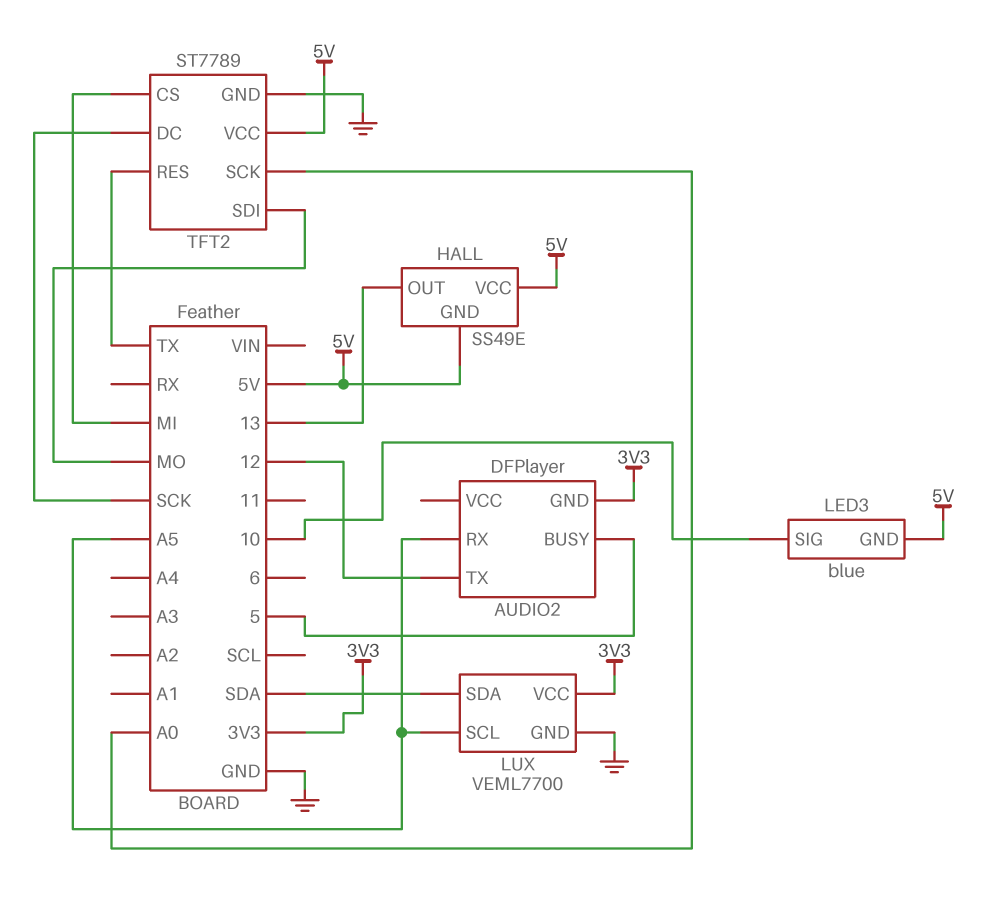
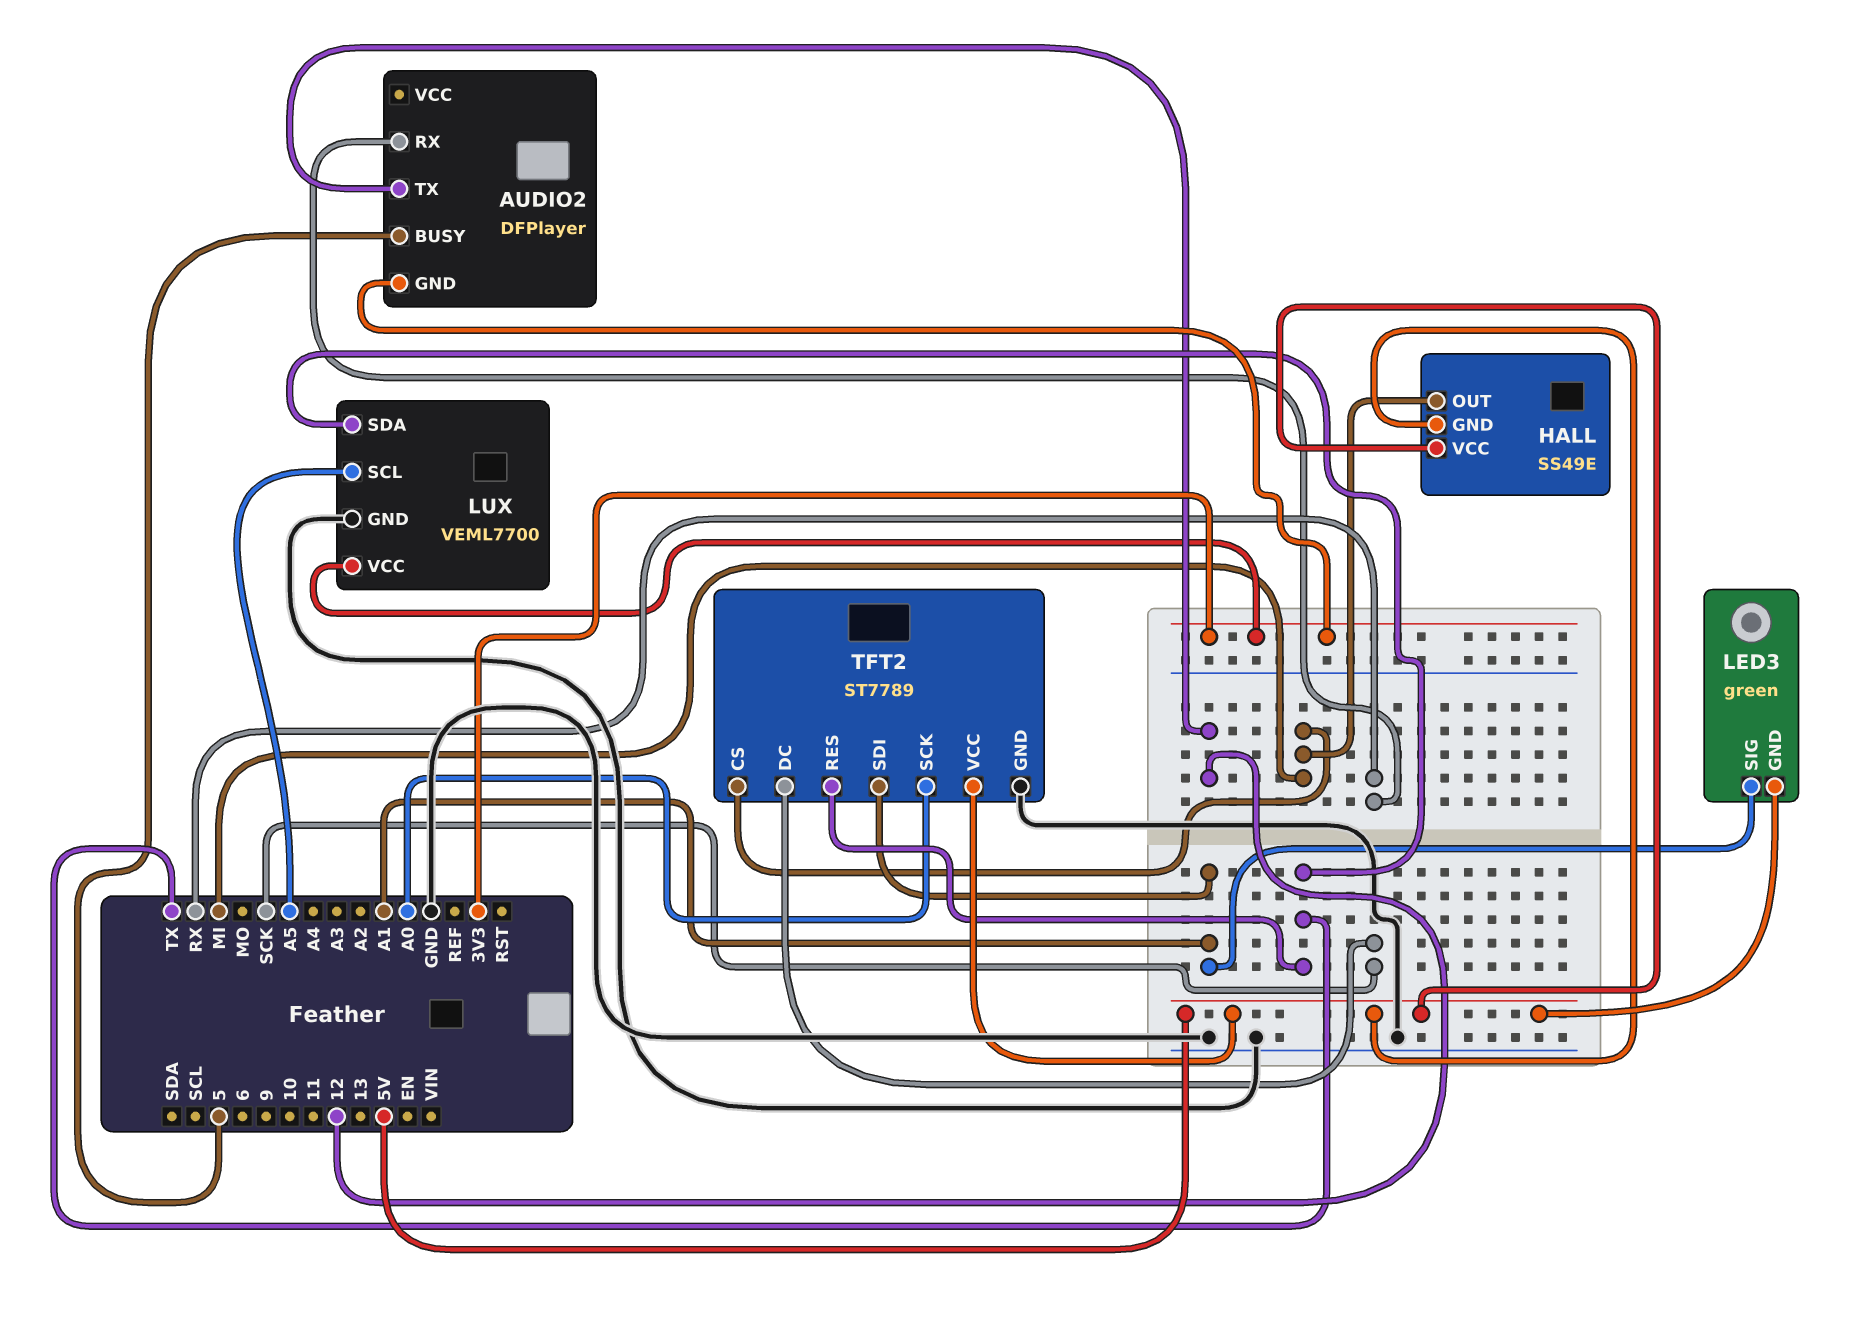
AUDIO2 pin RX: A5 -> RX
HALL pin OUT: 13 -> MI
LED3: blue -> green
LED3 pin SIG: 10 -> A1
LUX pin SDA: SDA -> TX
TFT2 pin SDI: MO -> A1

